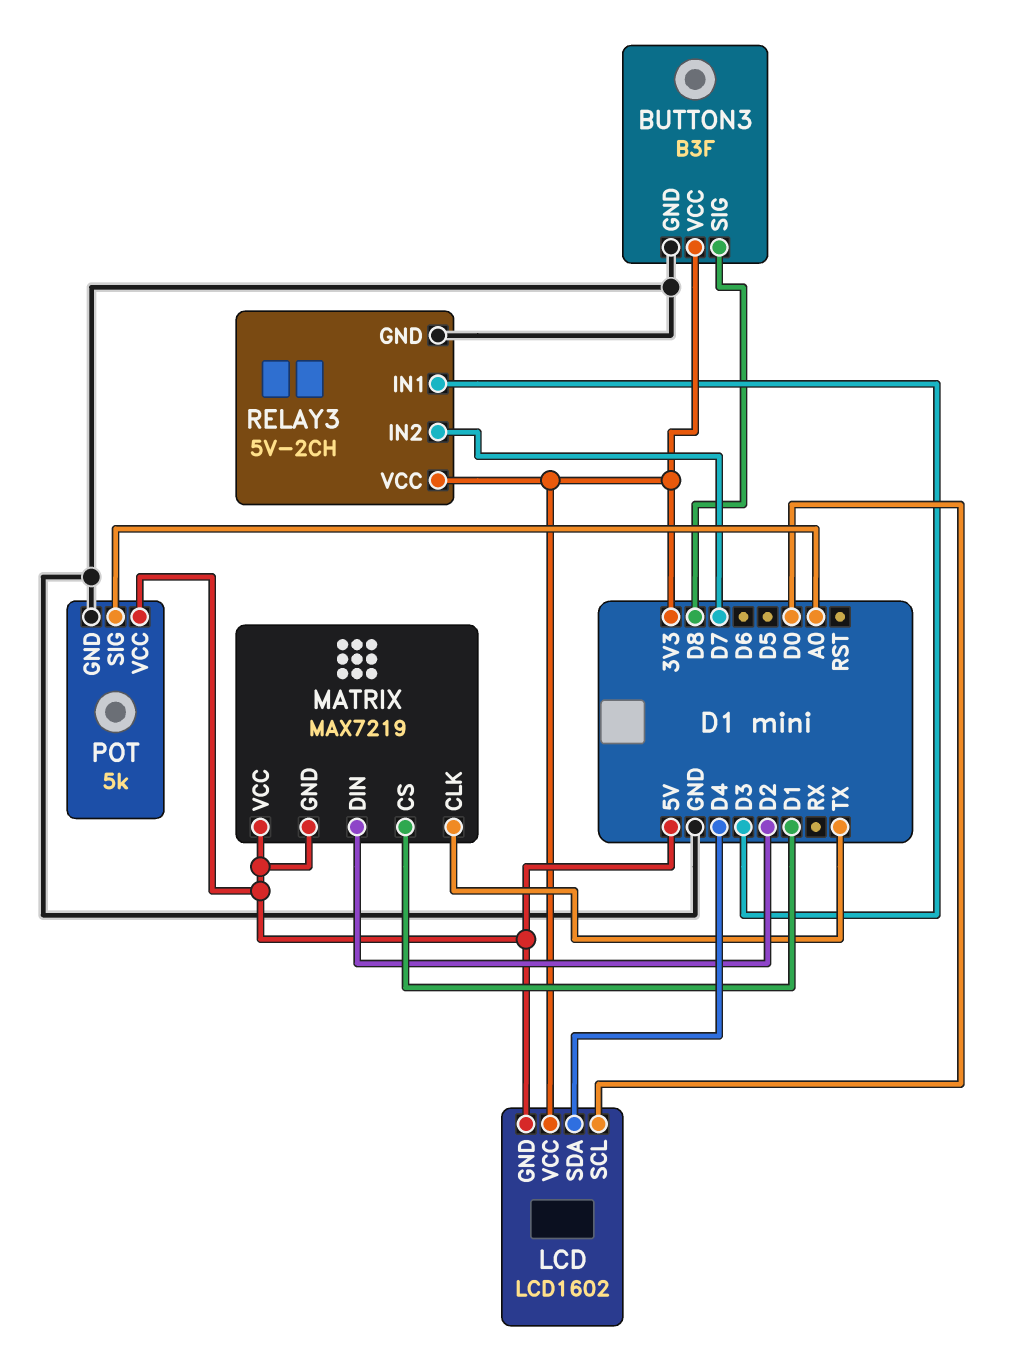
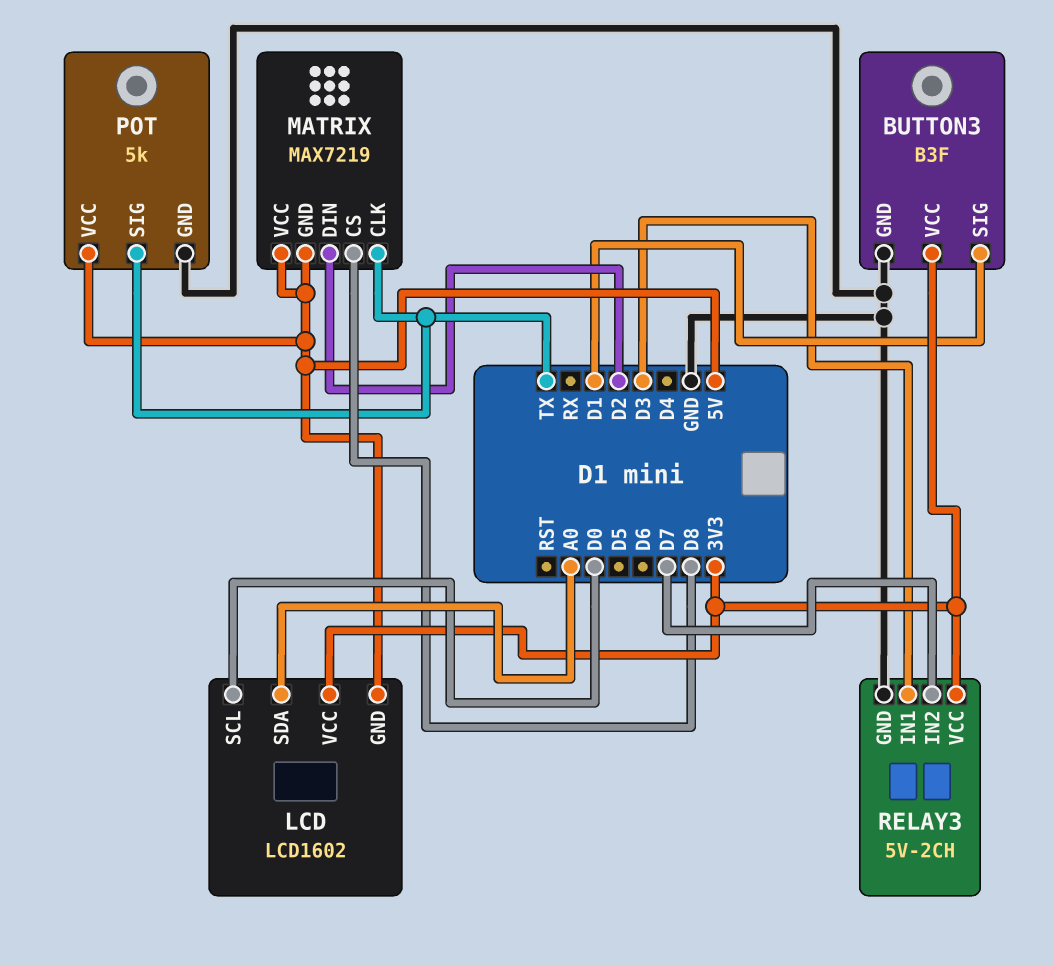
BUTTON3 pin SIG: D8 -> D1
LCD pin SDA: D4 -> A0
MATRIX pin CS: D1 -> D8
POT pin SIG: A0 -> TX

